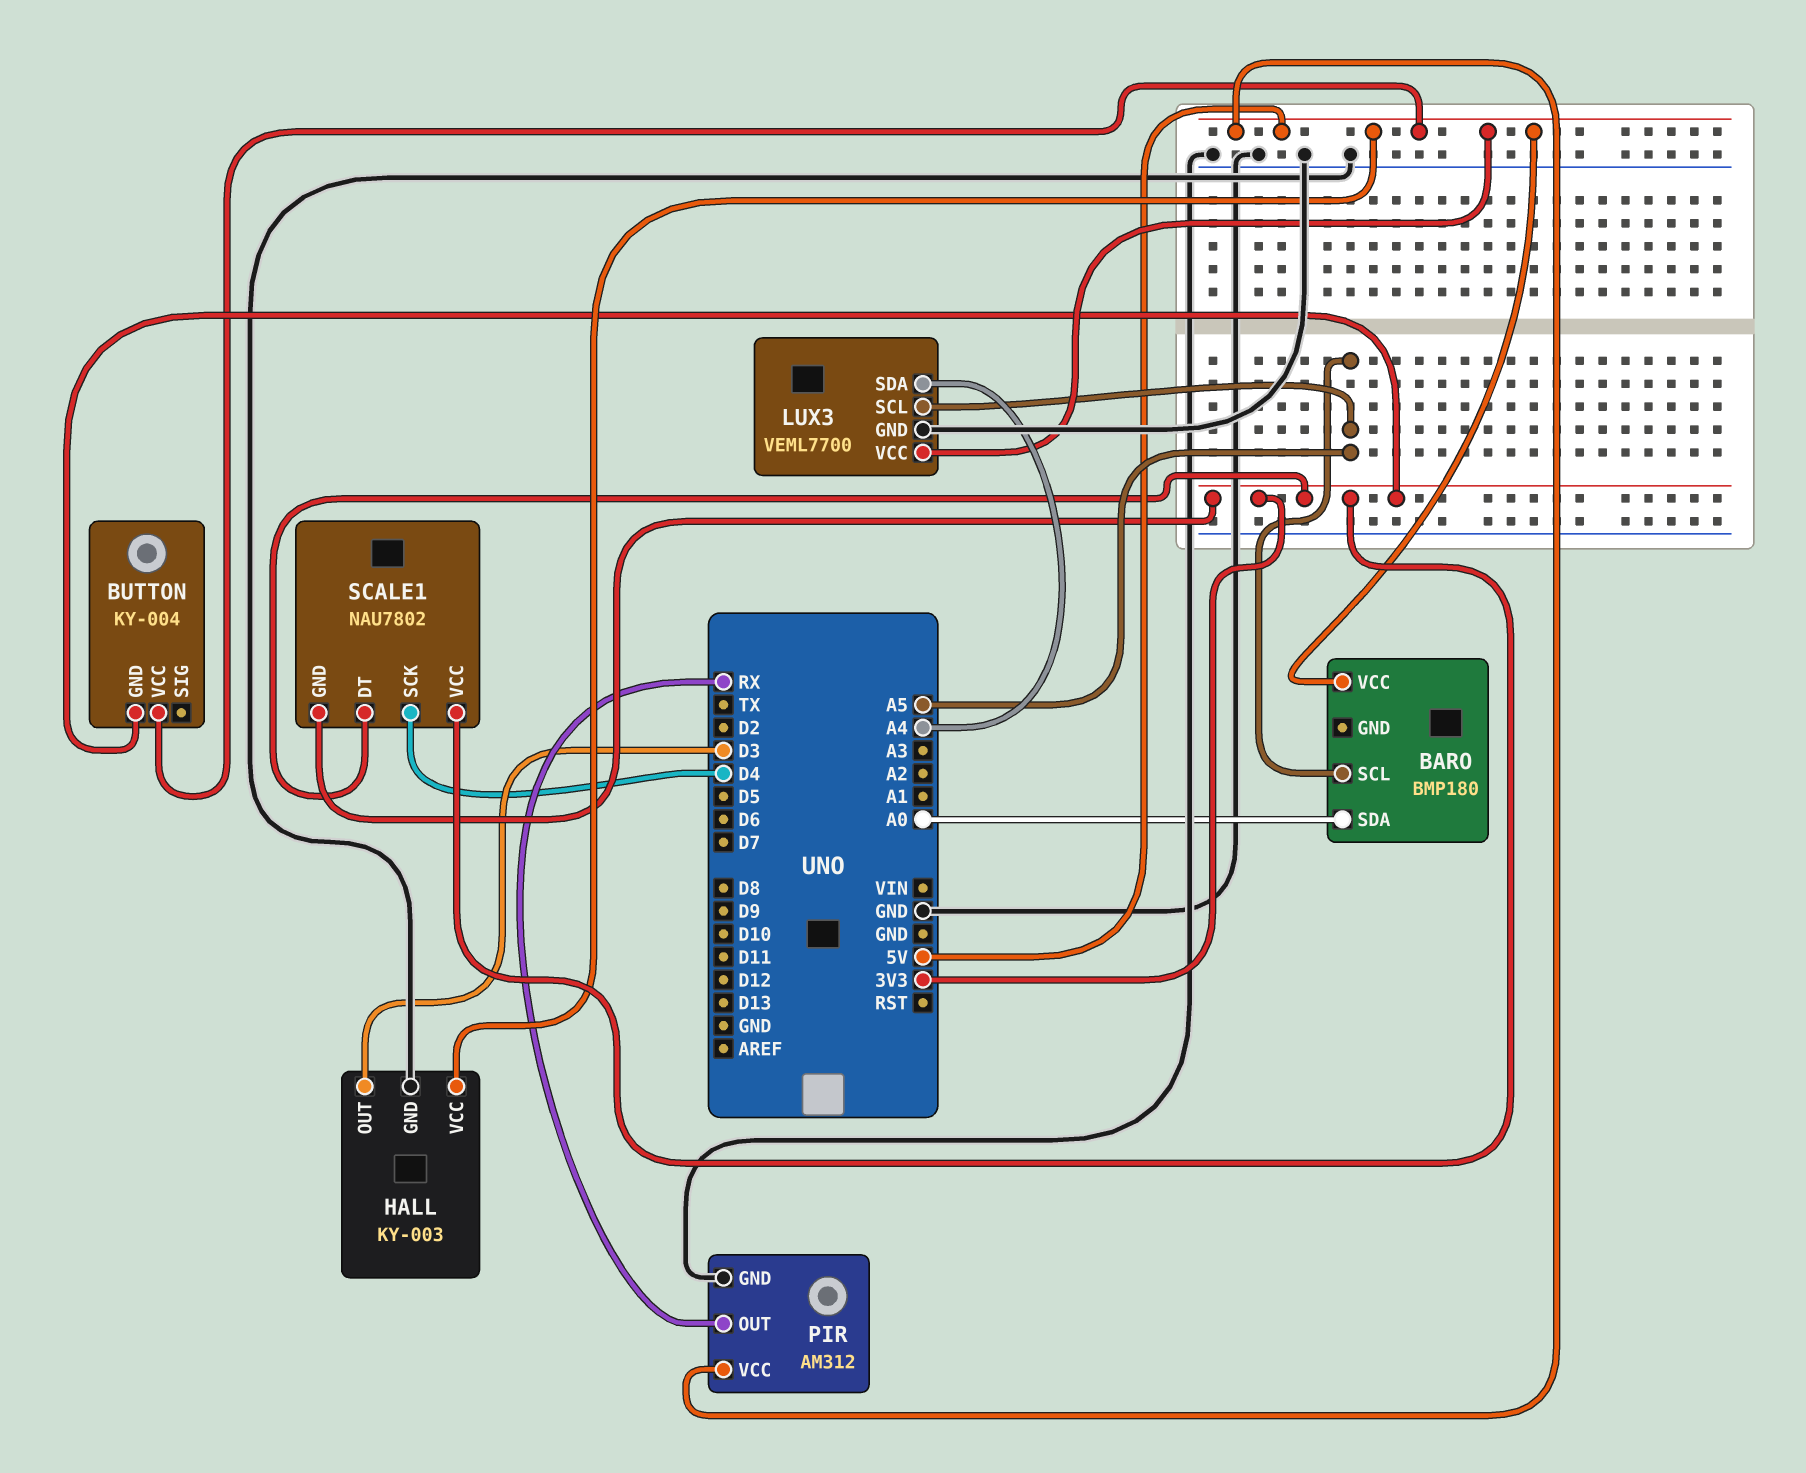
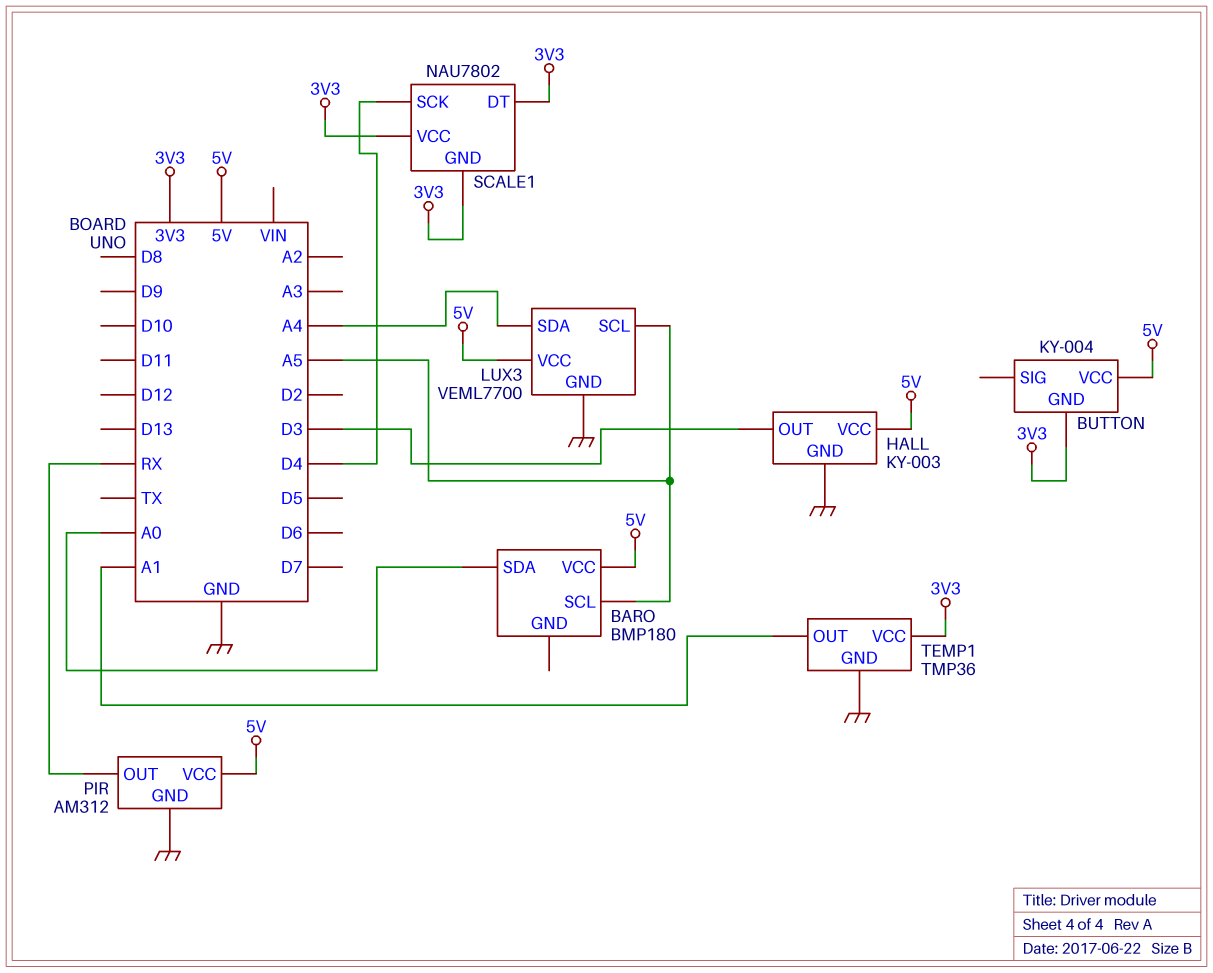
TEMP1: none -> TMP36
TEMP1 pin GND: none -> GND
TEMP1 pin OUT: none -> A1
TEMP1 pin VCC: none -> 3V3

